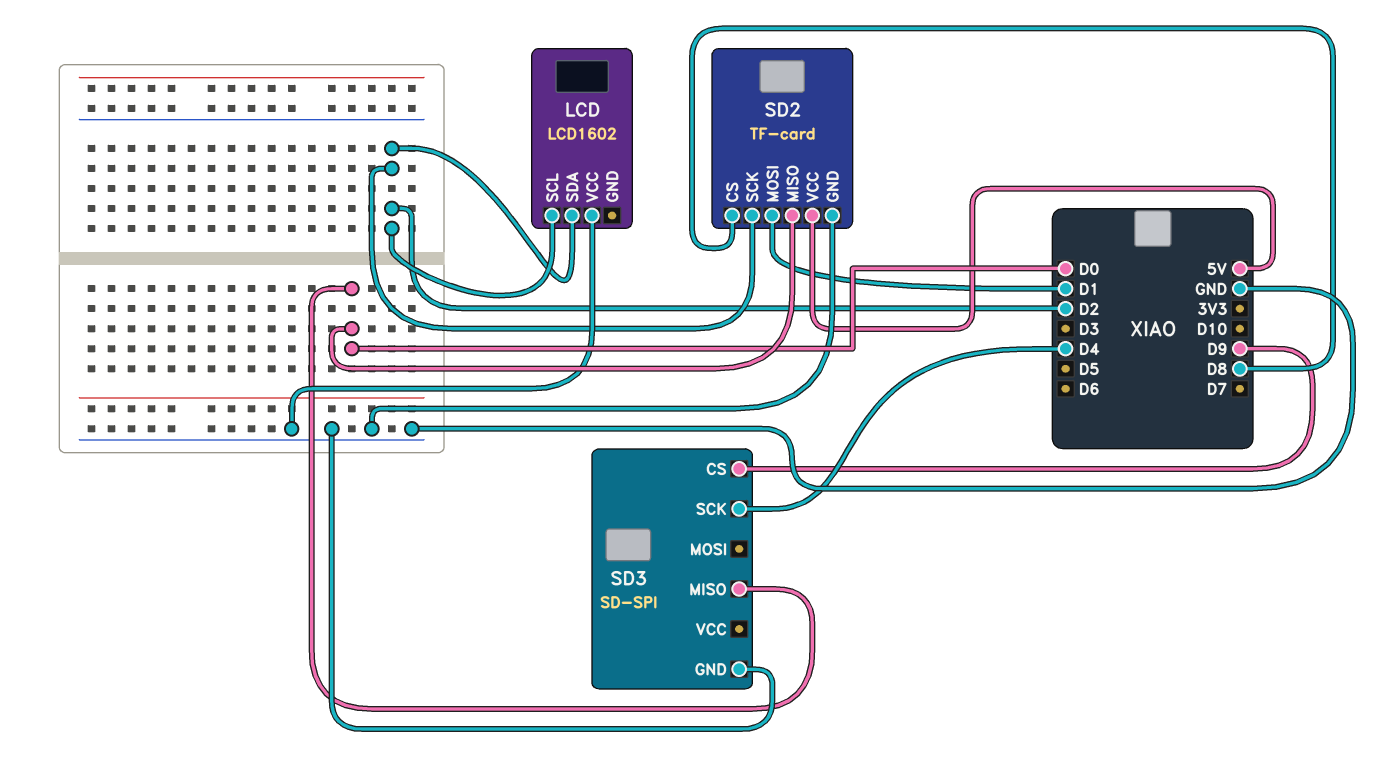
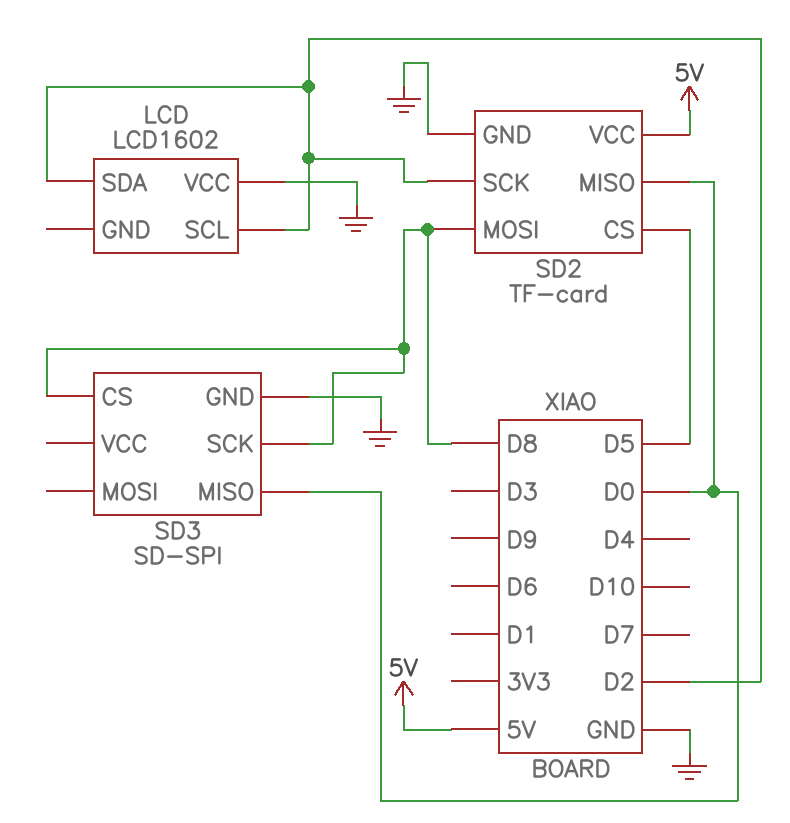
SD2 pin CS: D8 -> D5
SD2 pin MOSI: D1 -> D8
SD3 pin CS: D9 -> D8
SD3 pin SCK: D4 -> D8

